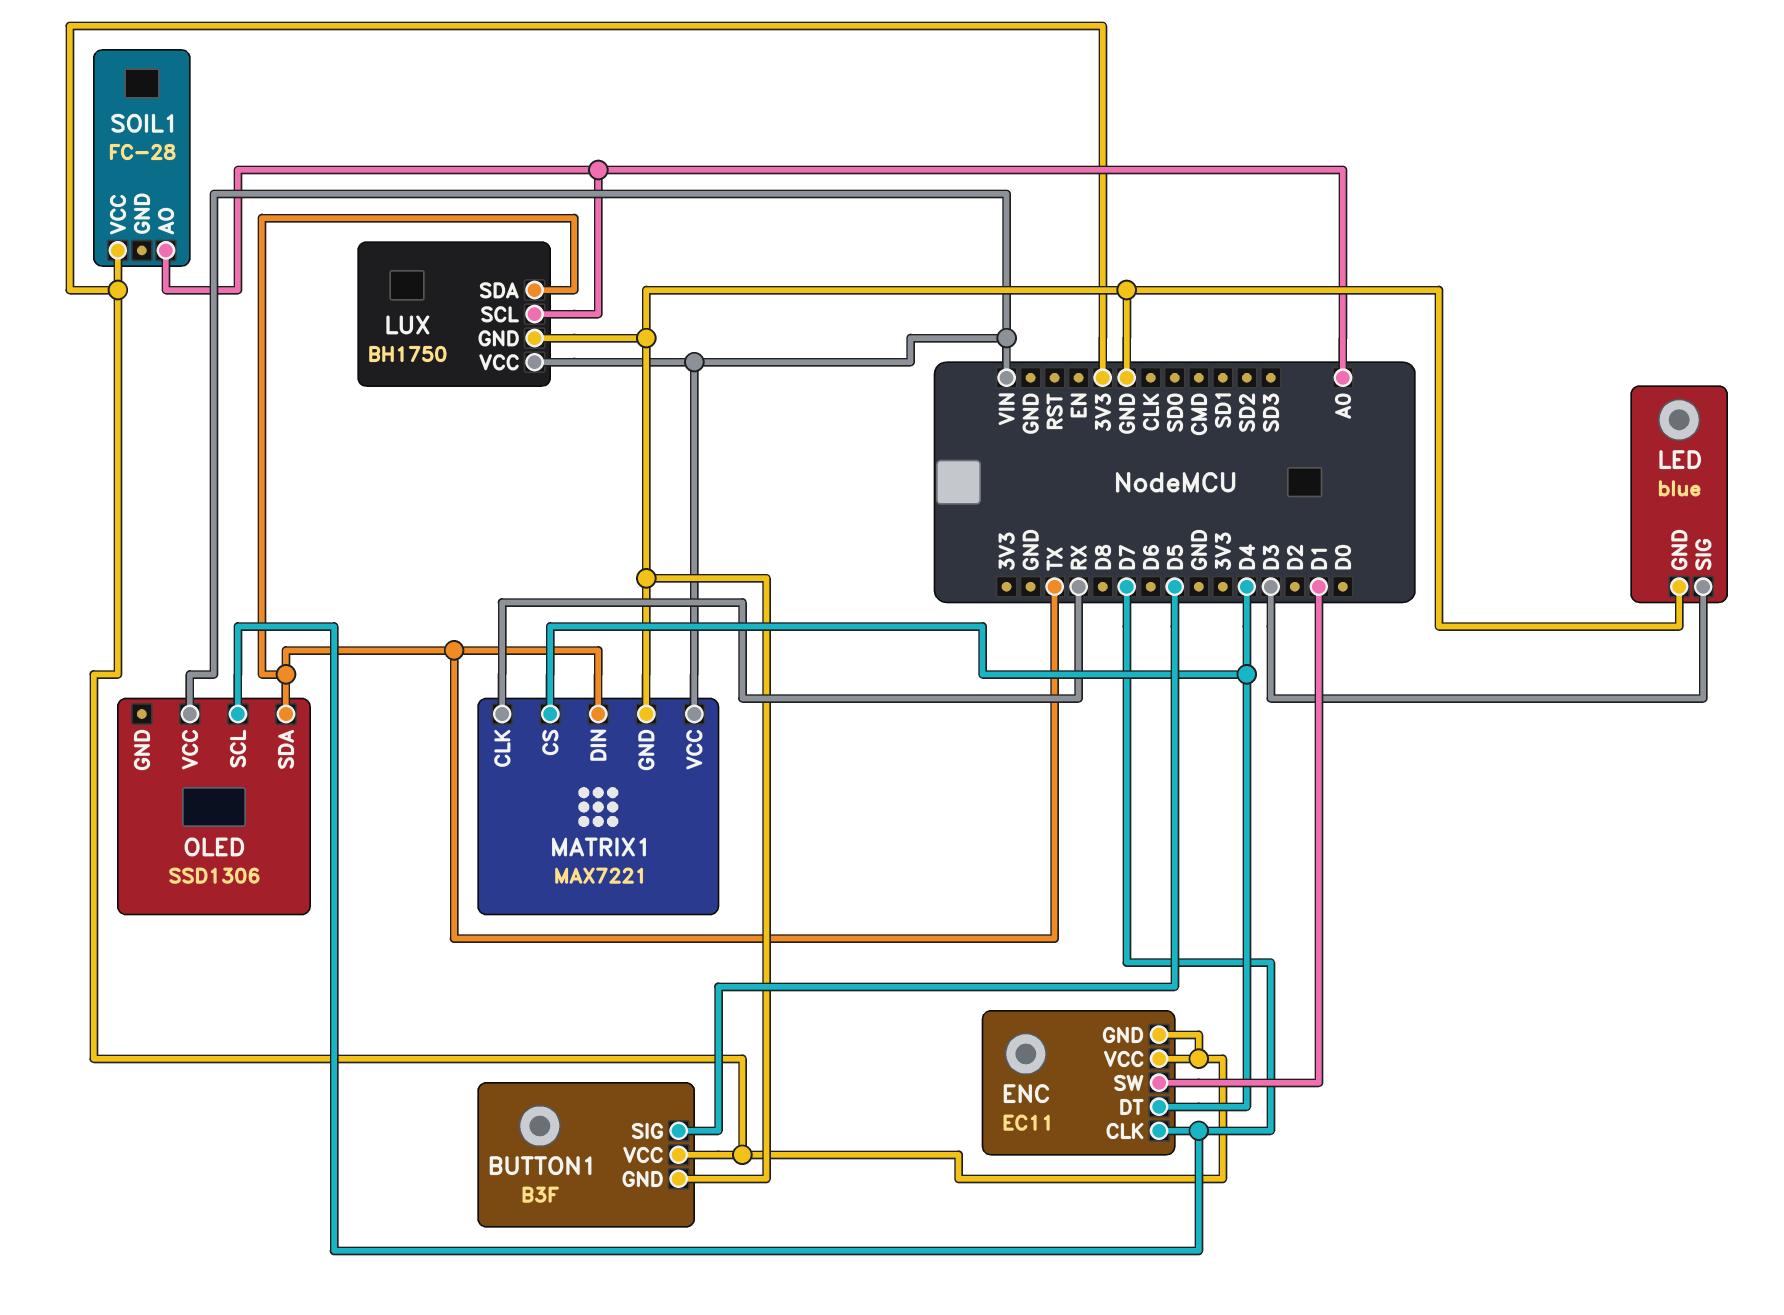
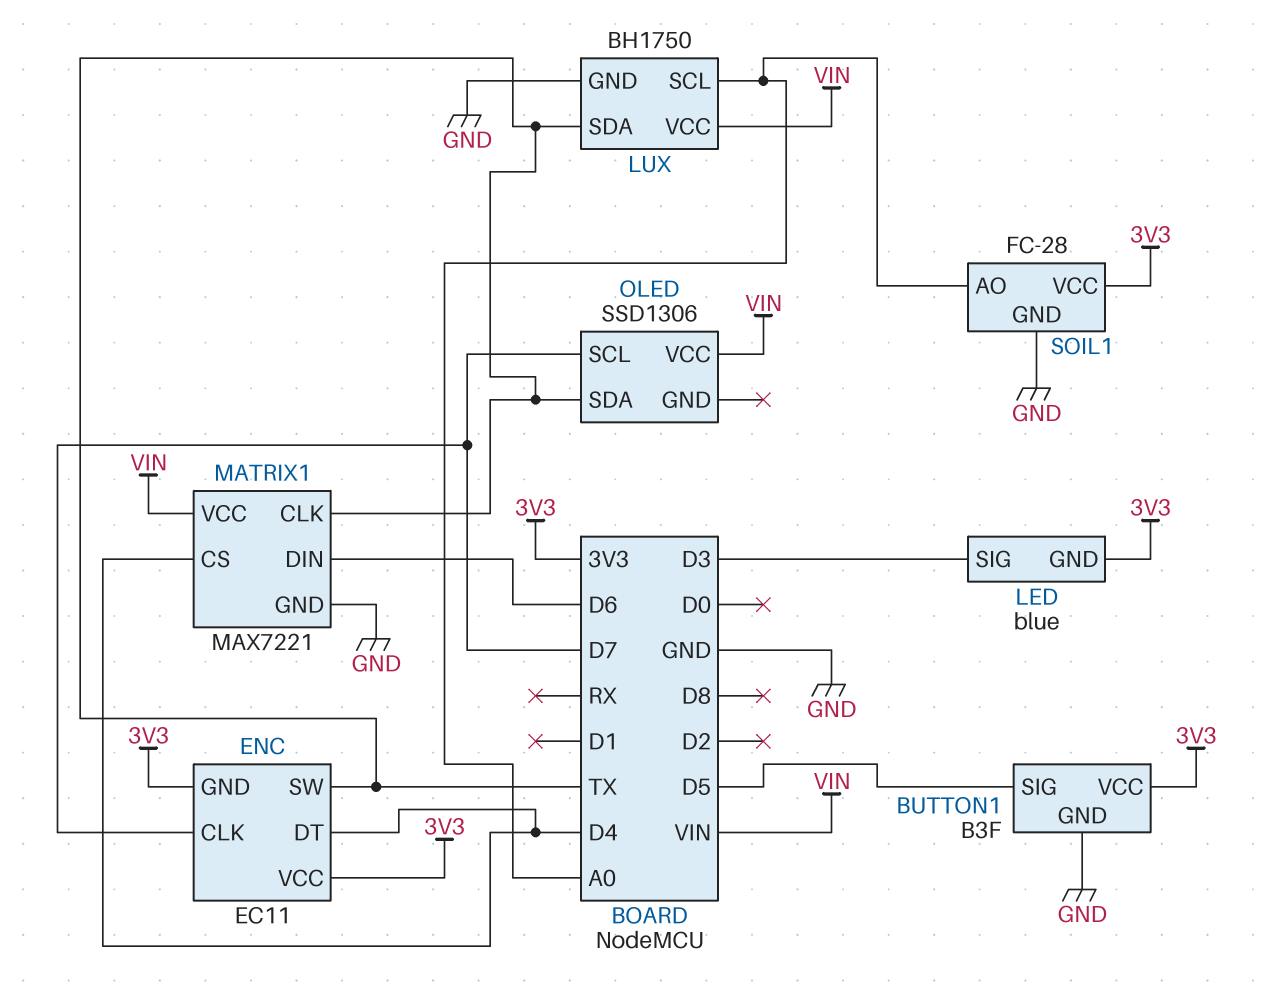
ENC pin SW: D1 -> TX
LED pin GND: GND -> 3V3
MATRIX1 pin CLK: RX -> TX
MATRIX1 pin DIN: TX -> D6
SOIL1 pin GND: none -> GND

